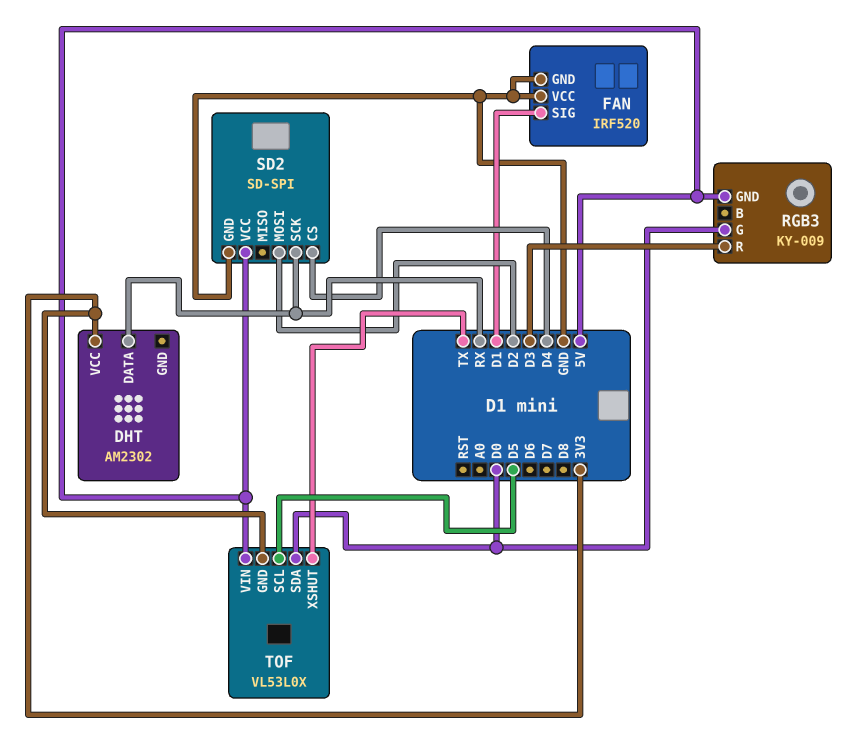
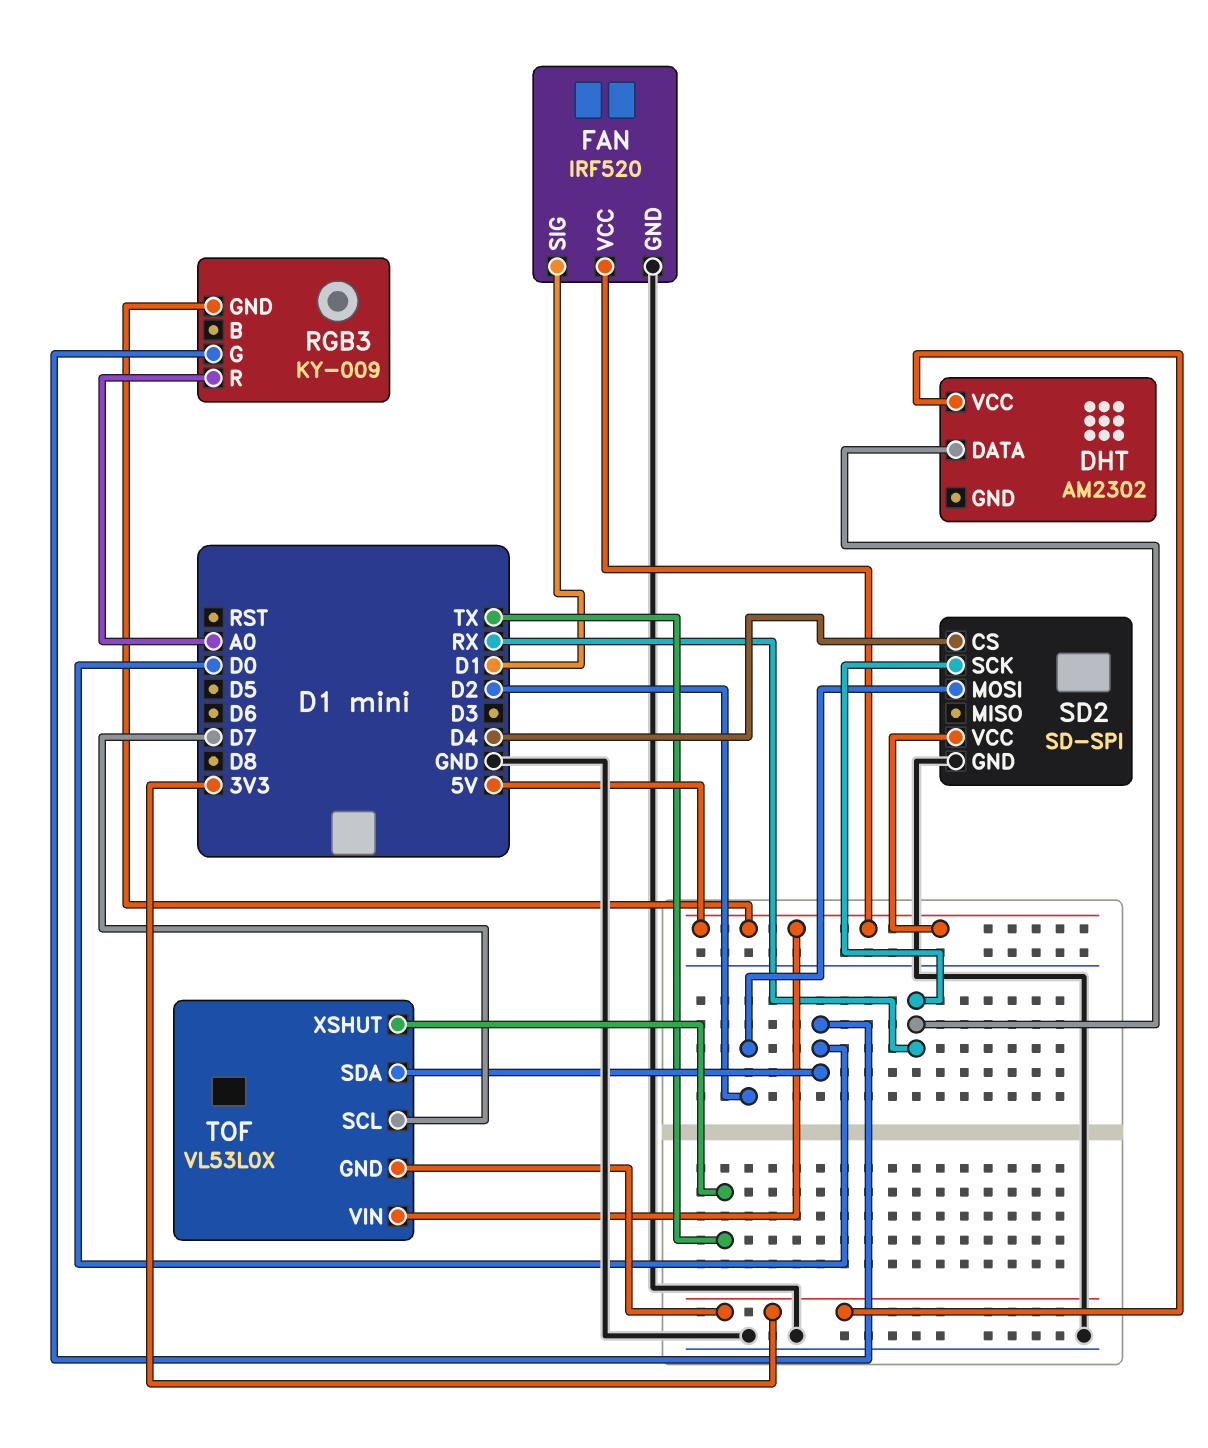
FAN pin VCC: GND -> 5V
RGB3 pin R: D3 -> A0
TOF pin SCL: D5 -> D7

